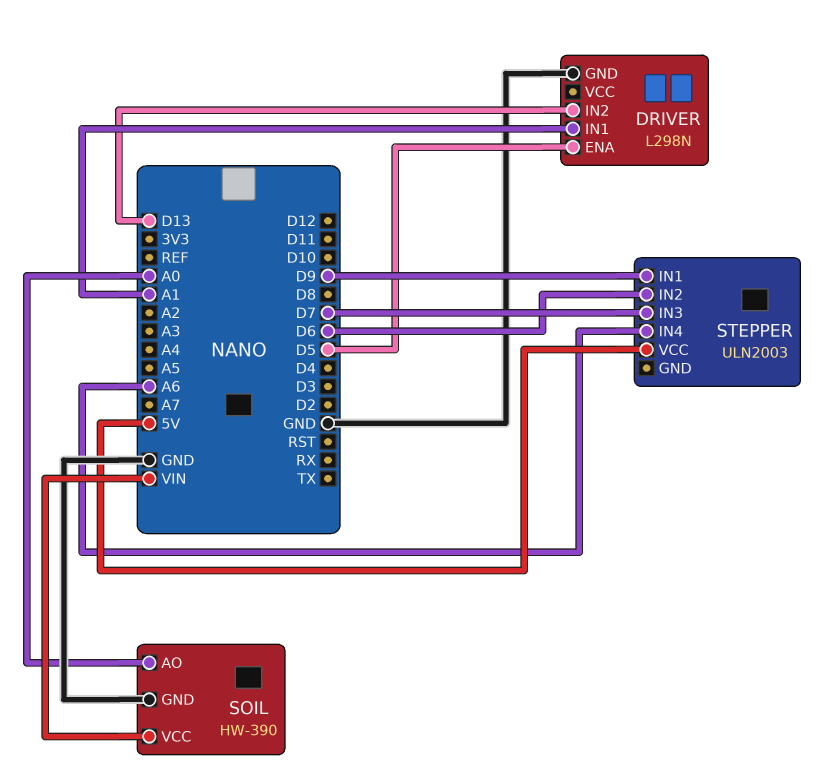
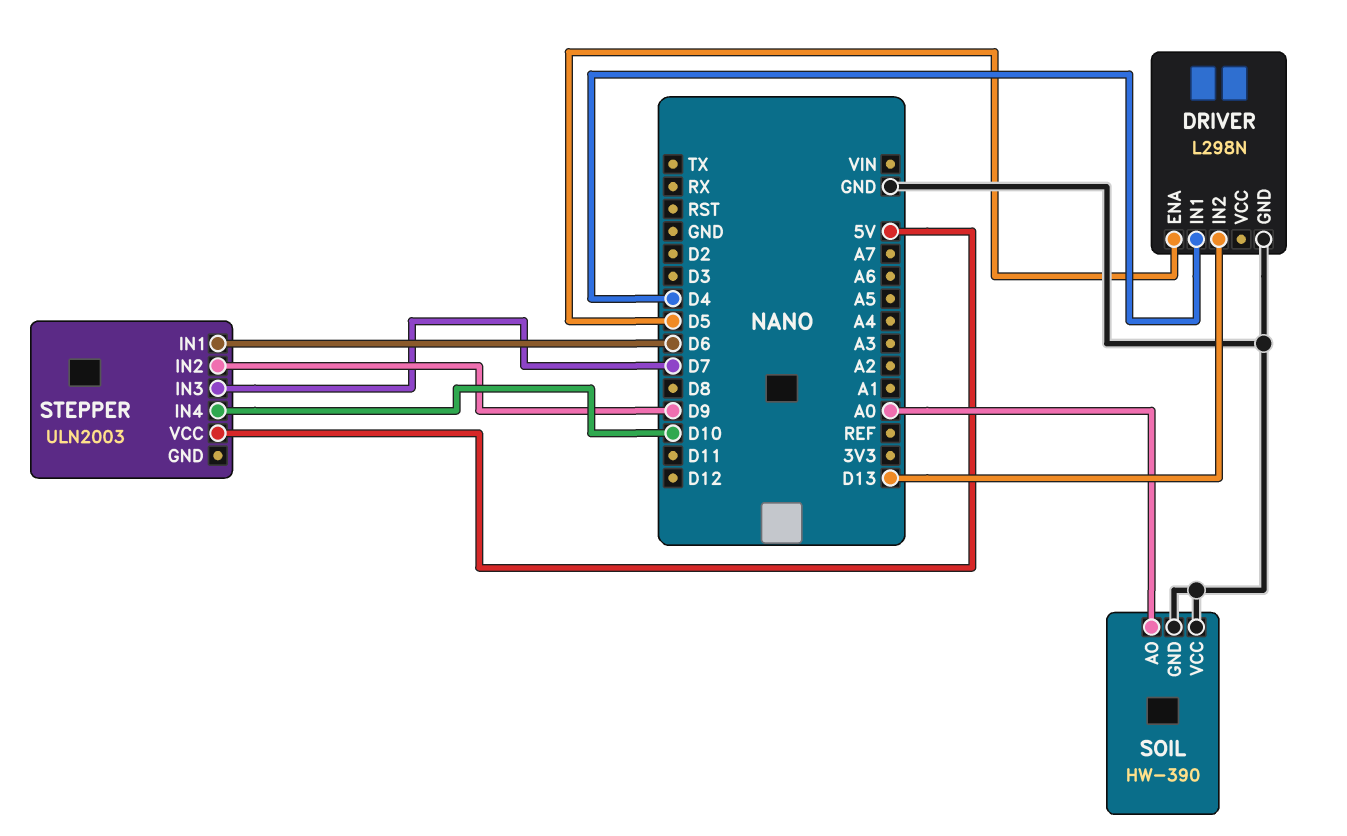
DRIVER pin IN1: A1 -> D4
SOIL pin VCC: VIN -> GND
STEPPER pin IN1: D9 -> D6
STEPPER pin IN2: D6 -> D9
STEPPER pin IN4: A6 -> D10

